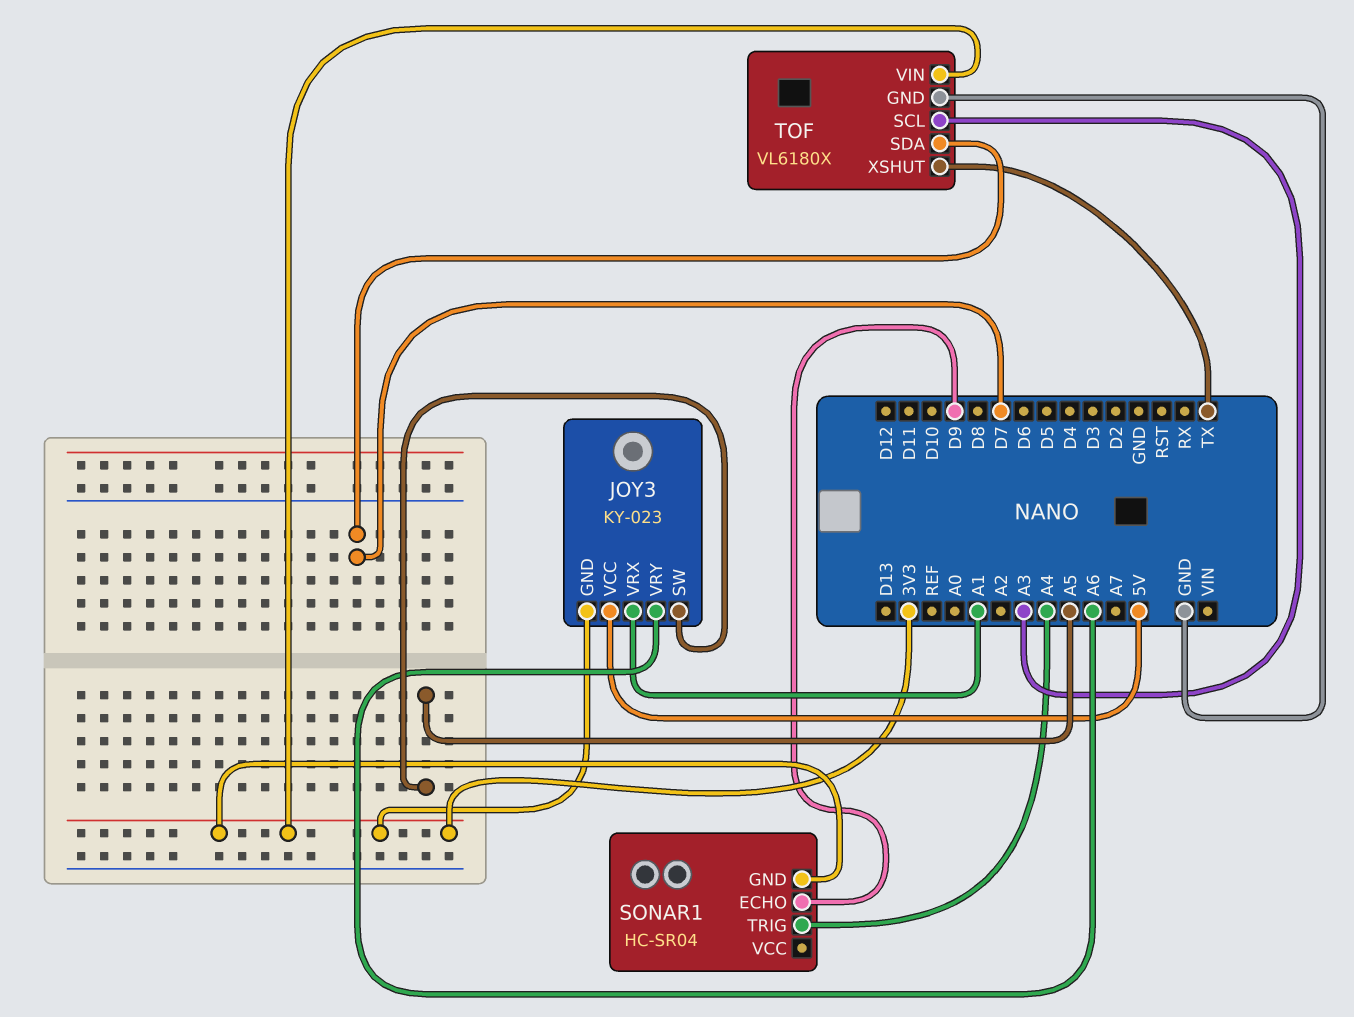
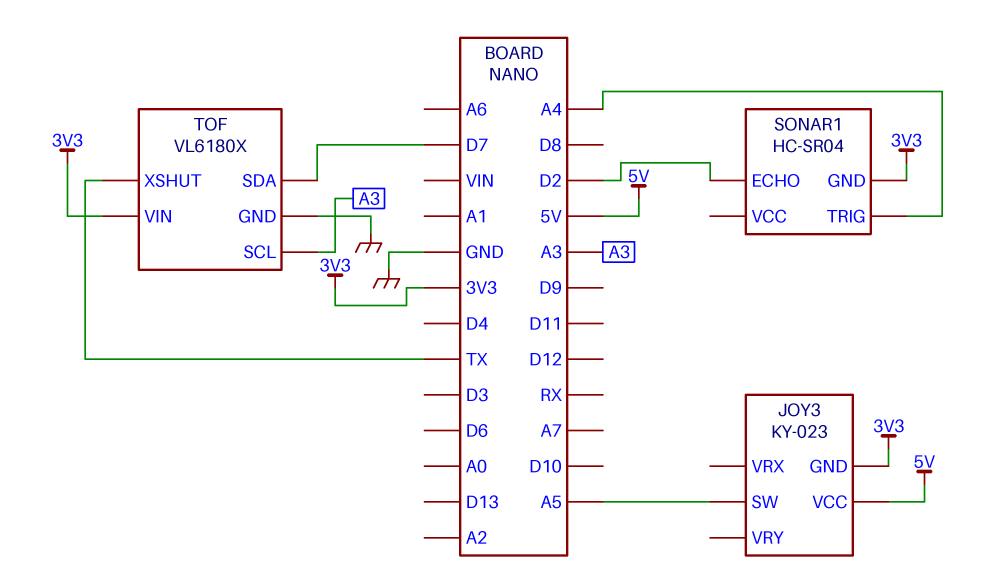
JOY3 pin VRX: A1 -> none
JOY3 pin VRY: A6 -> none
SONAR1 pin ECHO: D9 -> D2

